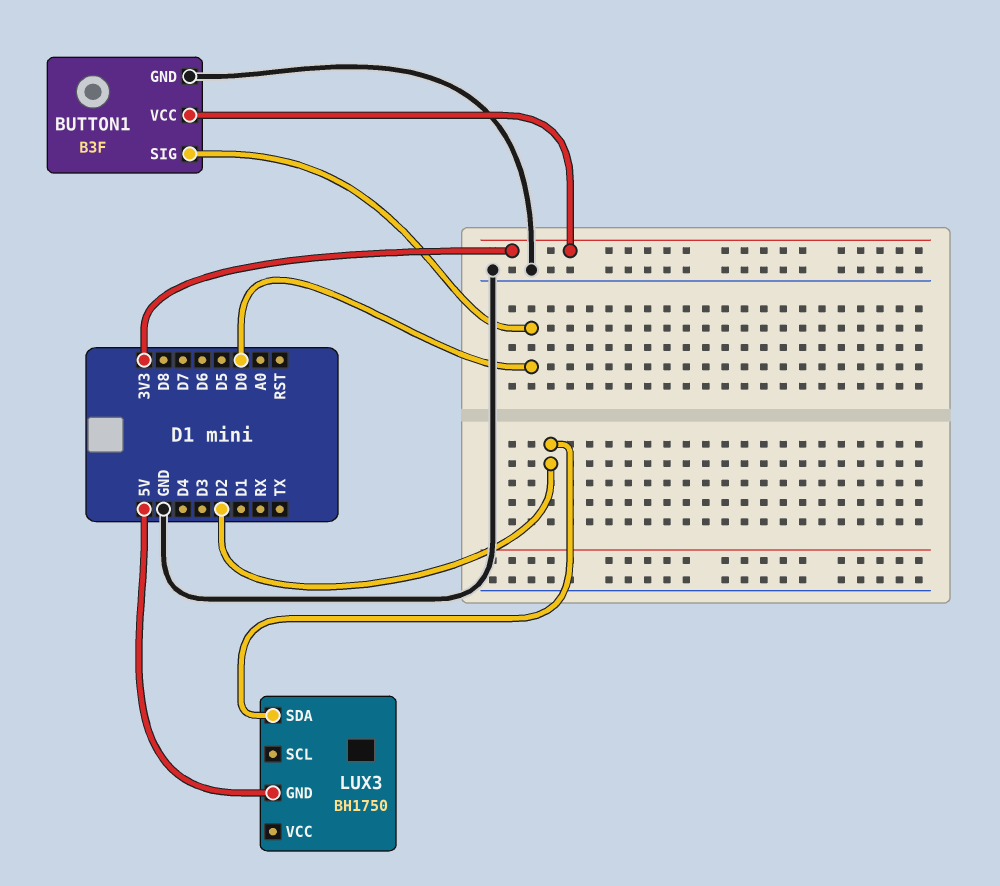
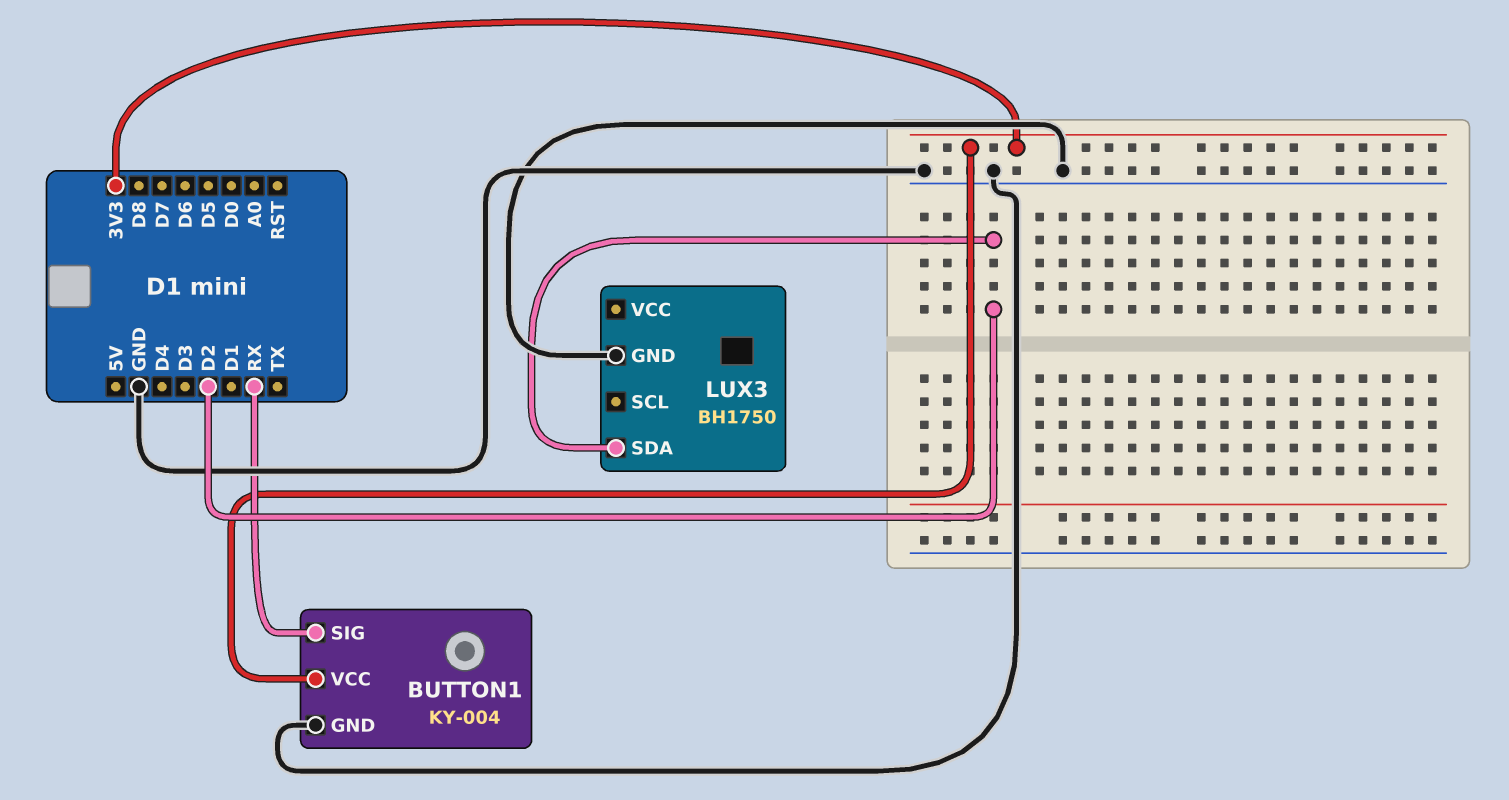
BUTTON1: B3F -> KY-004
BUTTON1 pin SIG: D0 -> RX
LUX3 pin GND: 5V -> GND

